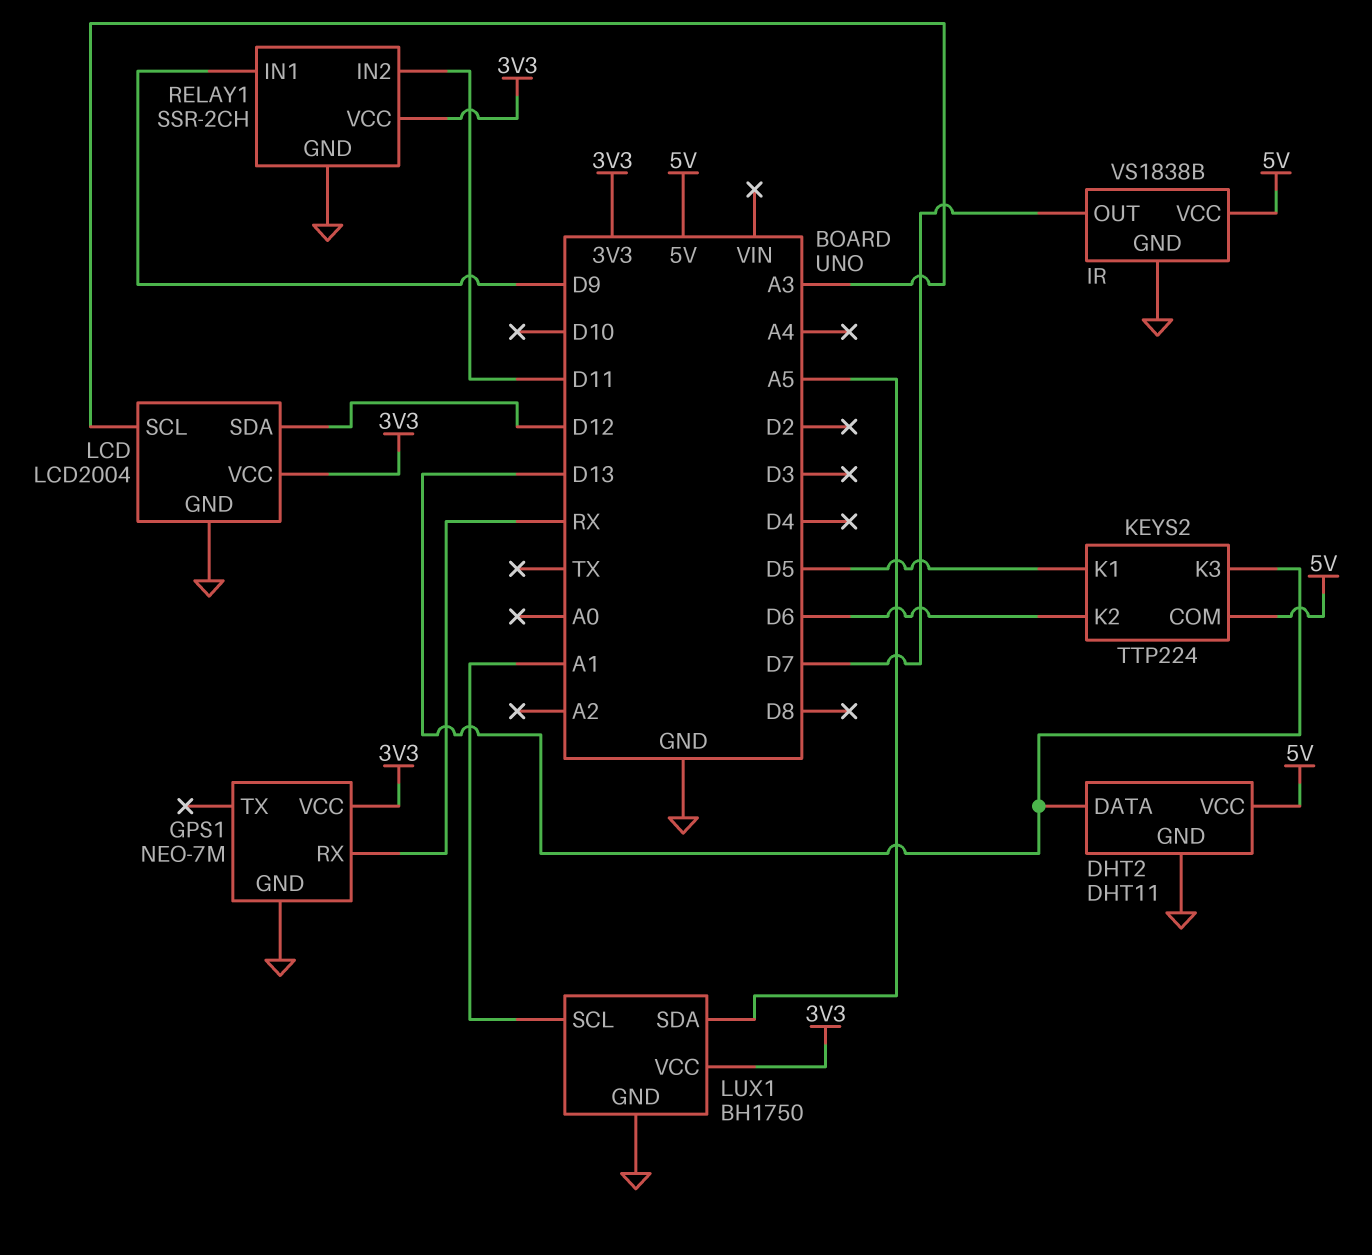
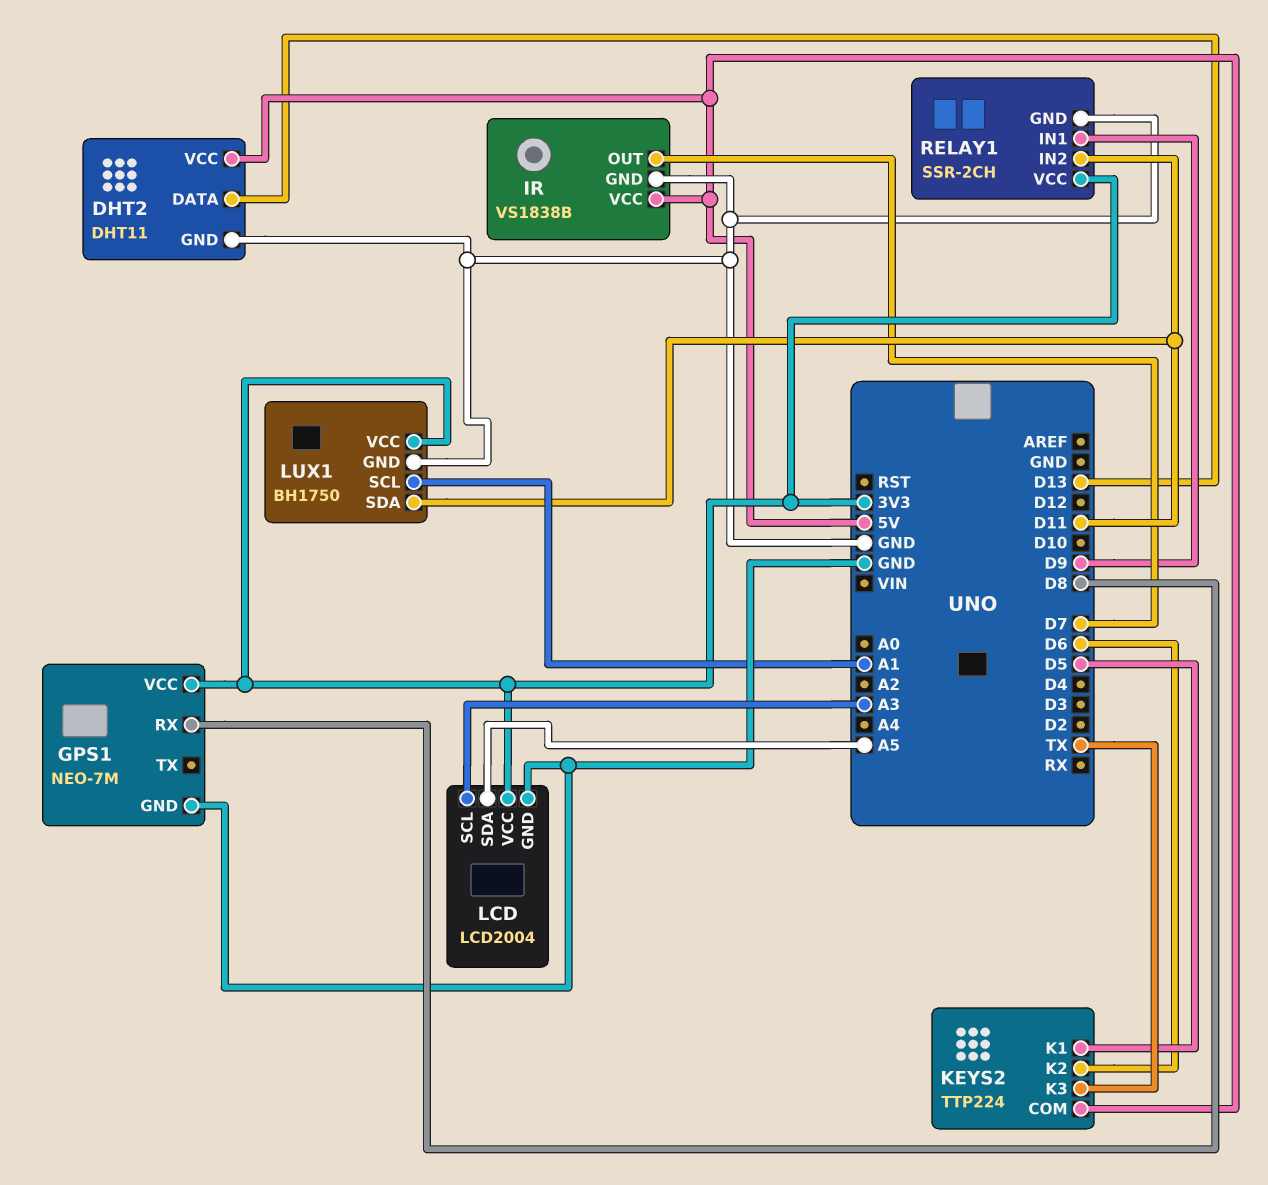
GPS1 pin RX: RX -> D8
KEYS2 pin K3: D13 -> TX
LCD pin SDA: D12 -> A5
LUX1 pin SDA: A5 -> D11

